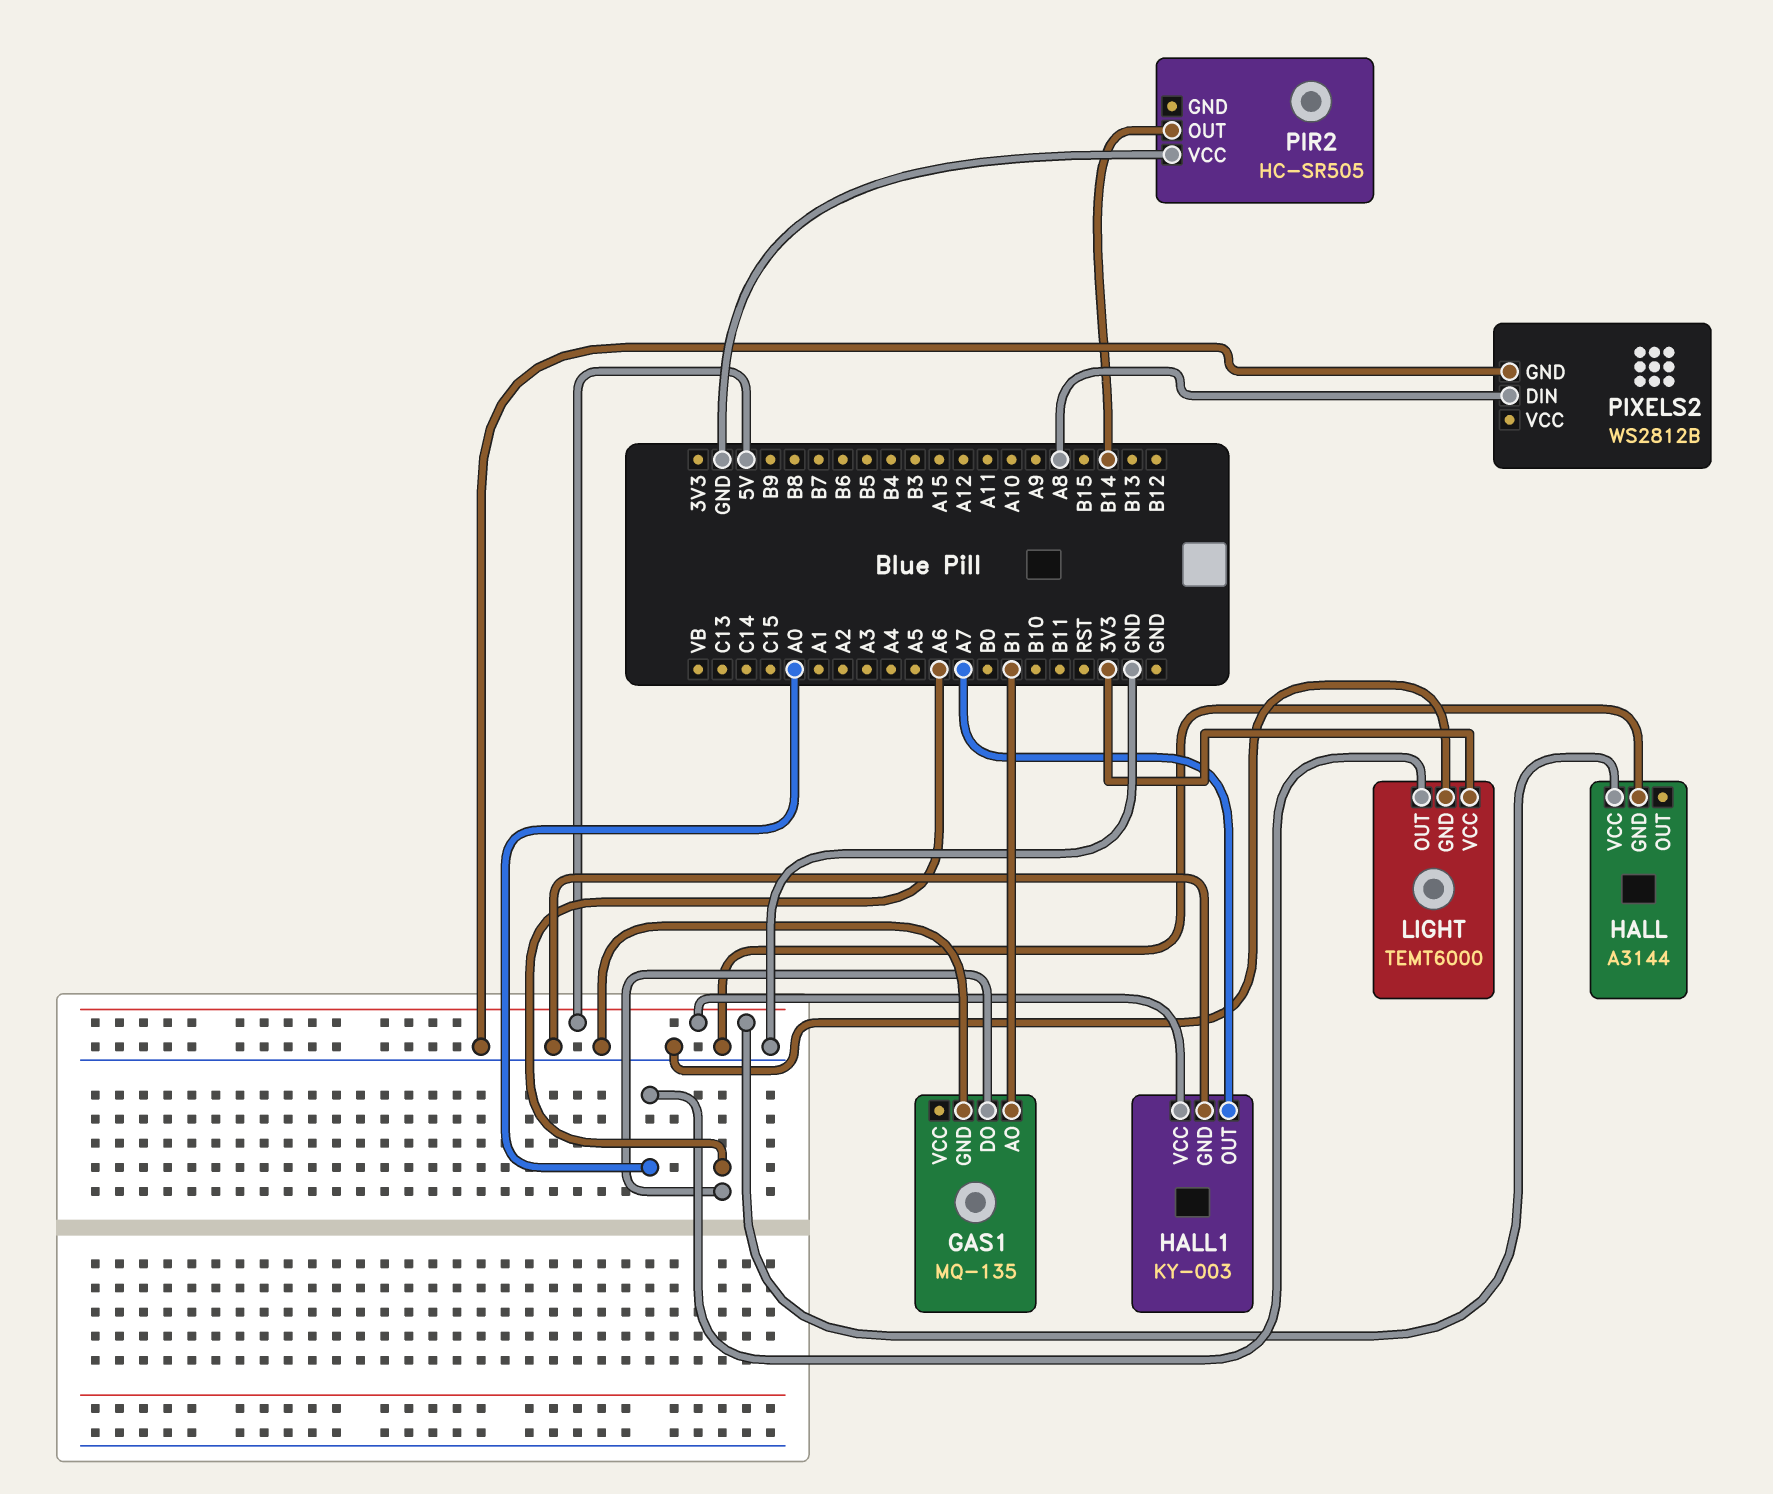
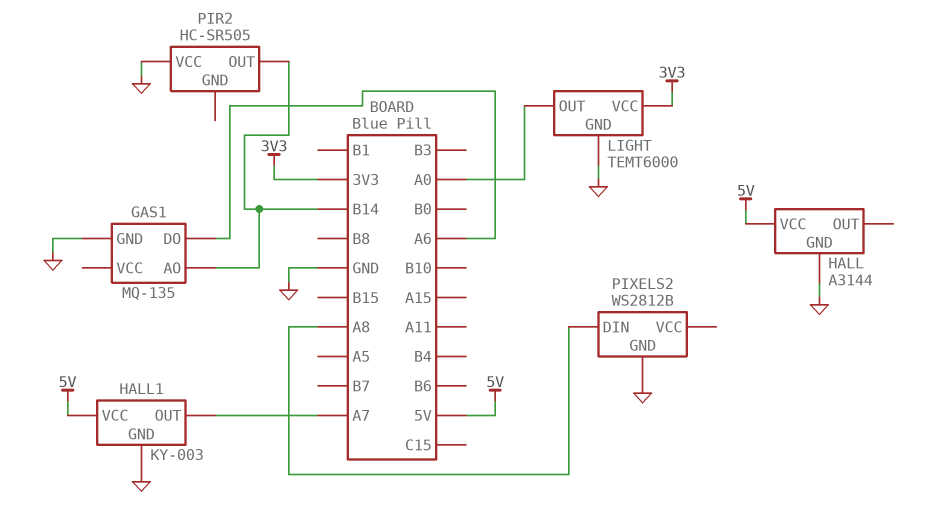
GAS1 pin AO: B1 -> B14

